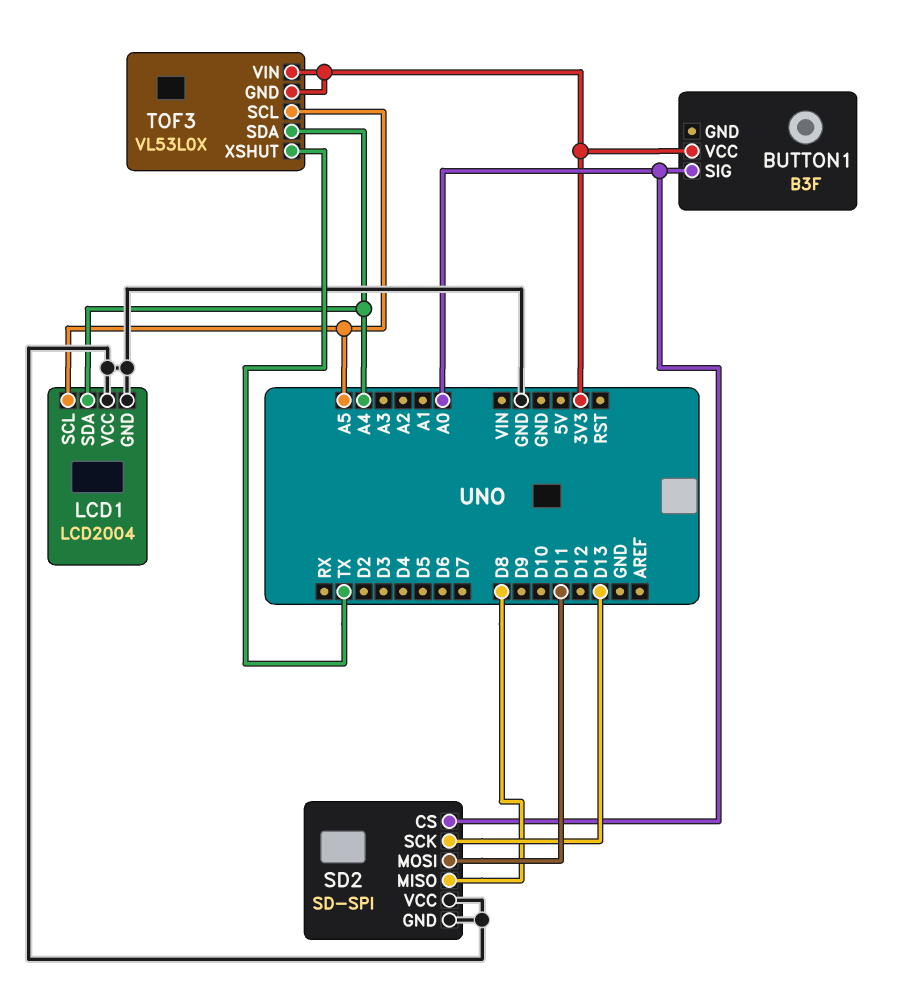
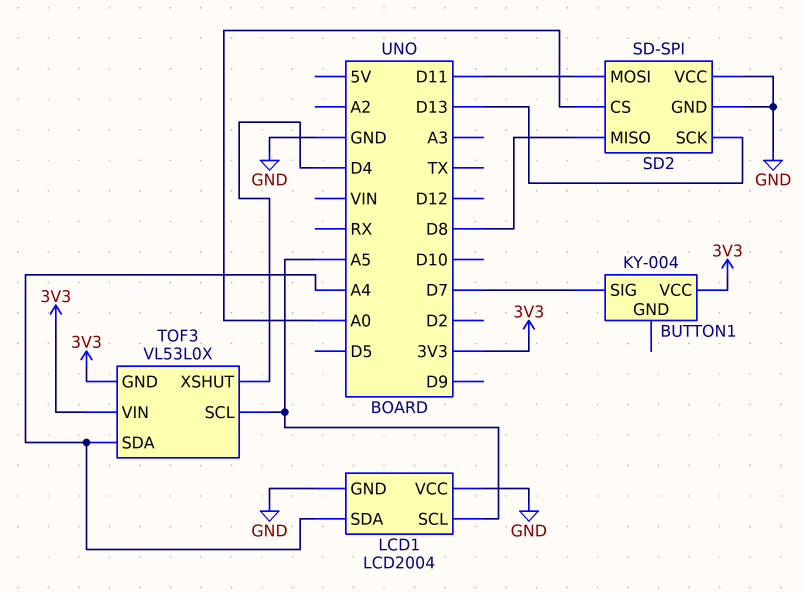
BUTTON1: B3F -> KY-004
BUTTON1 pin SIG: A0 -> D7
TOF3 pin XSHUT: TX -> D4

